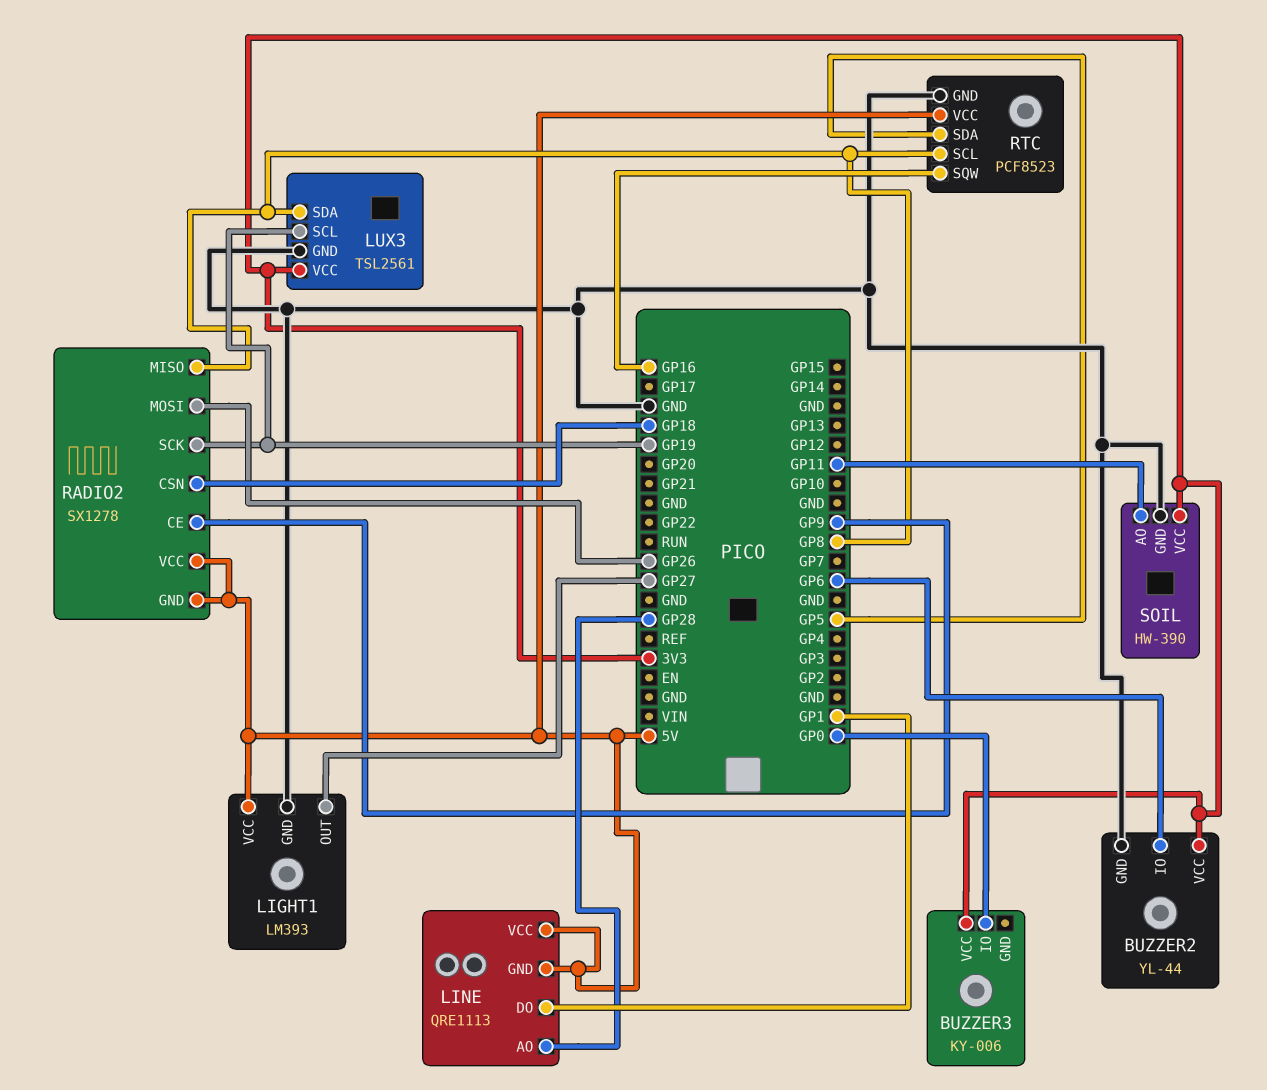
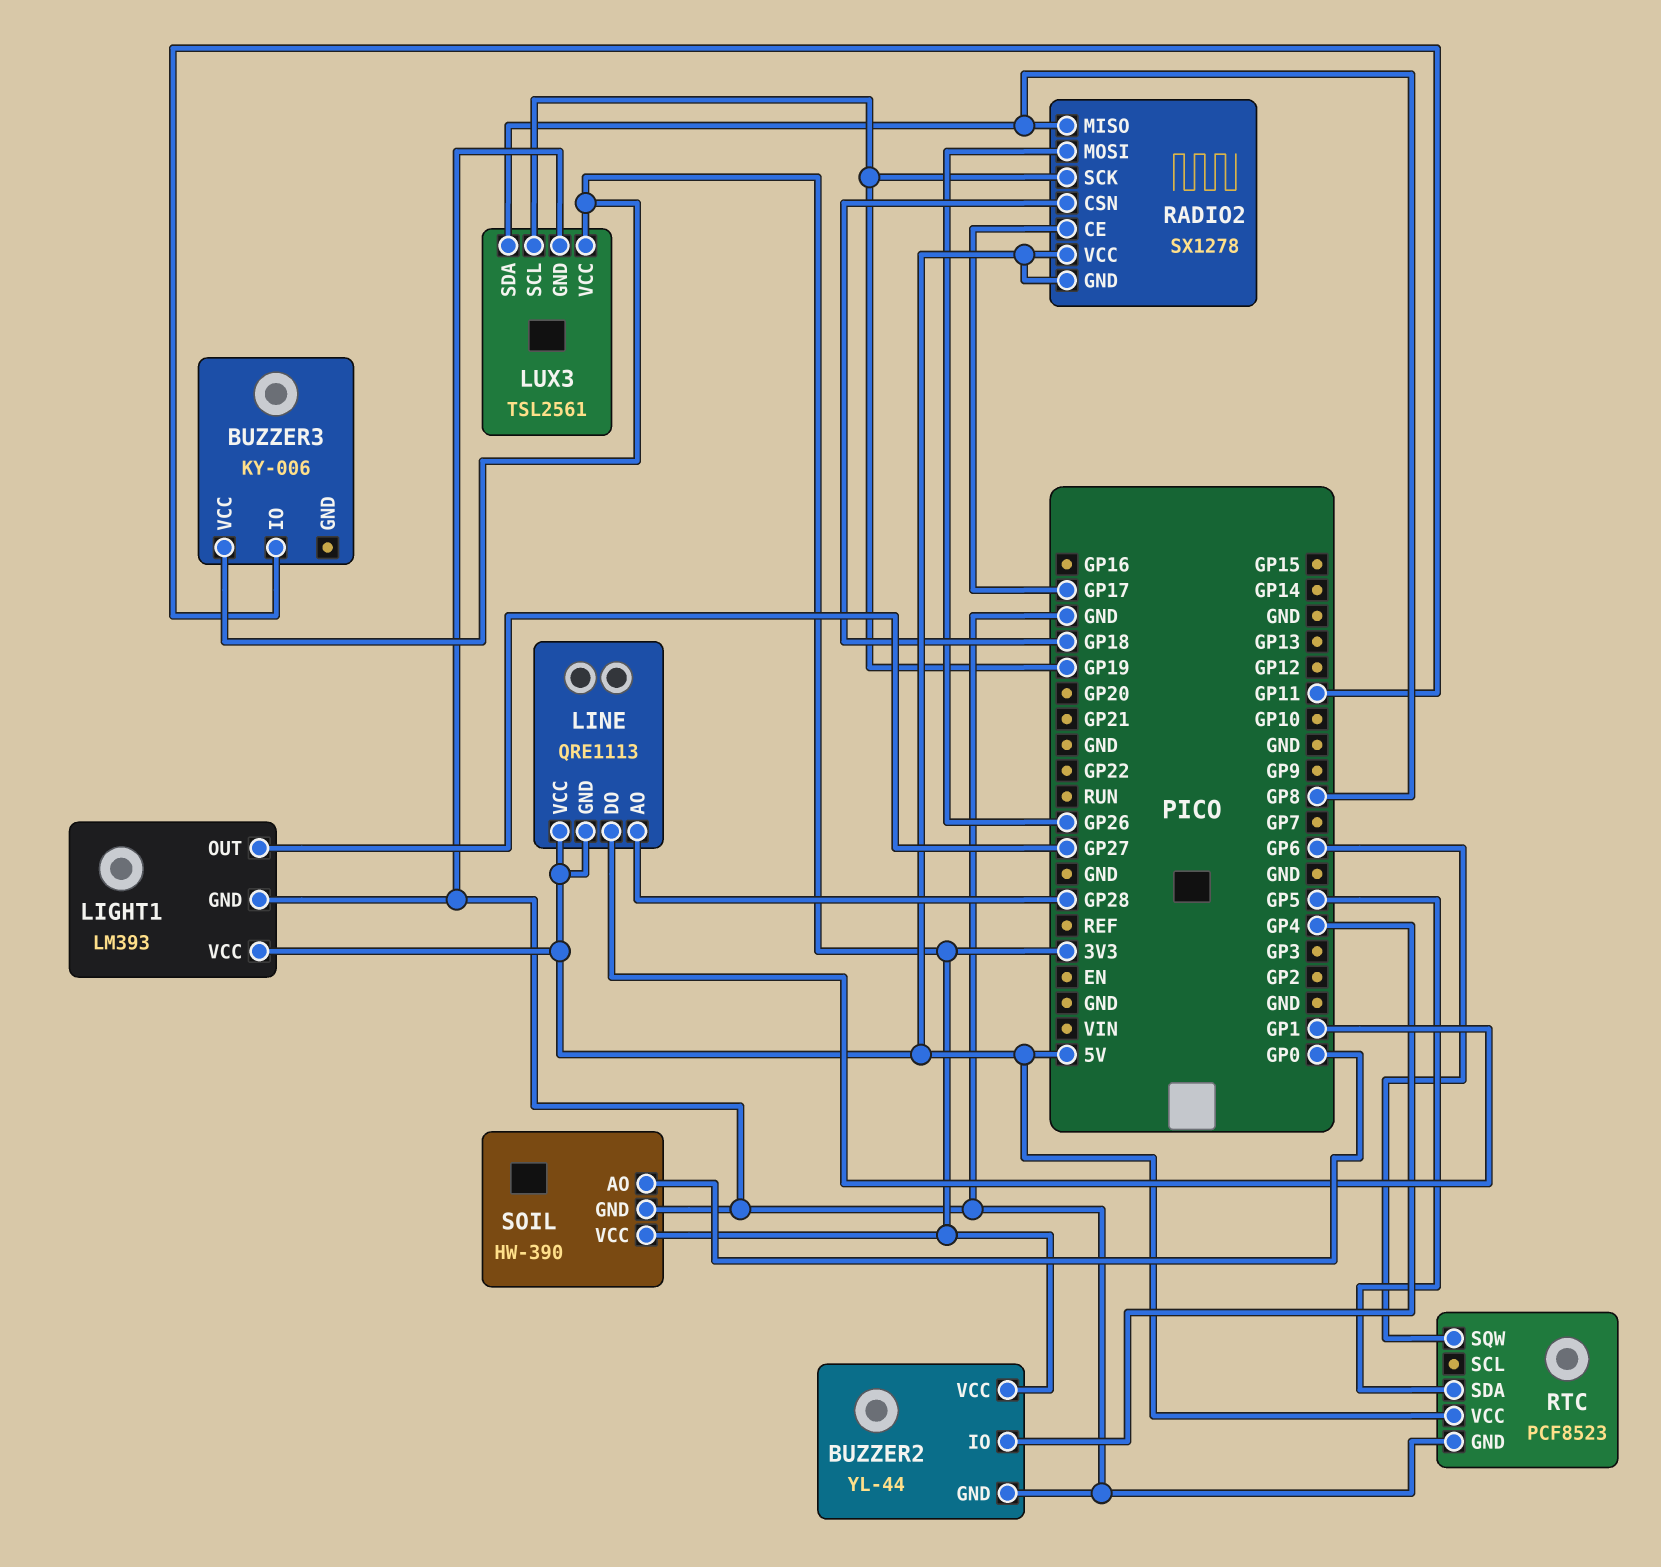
BUZZER2 pin IO: GP6 -> GP4
BUZZER3 pin IO: GP0 -> GP11
RADIO2 pin CE: GP9 -> GP17
RTC pin SCL: GP8 -> none
RTC pin SQW: GP16 -> GP6
SOIL pin AO: GP11 -> GP0

